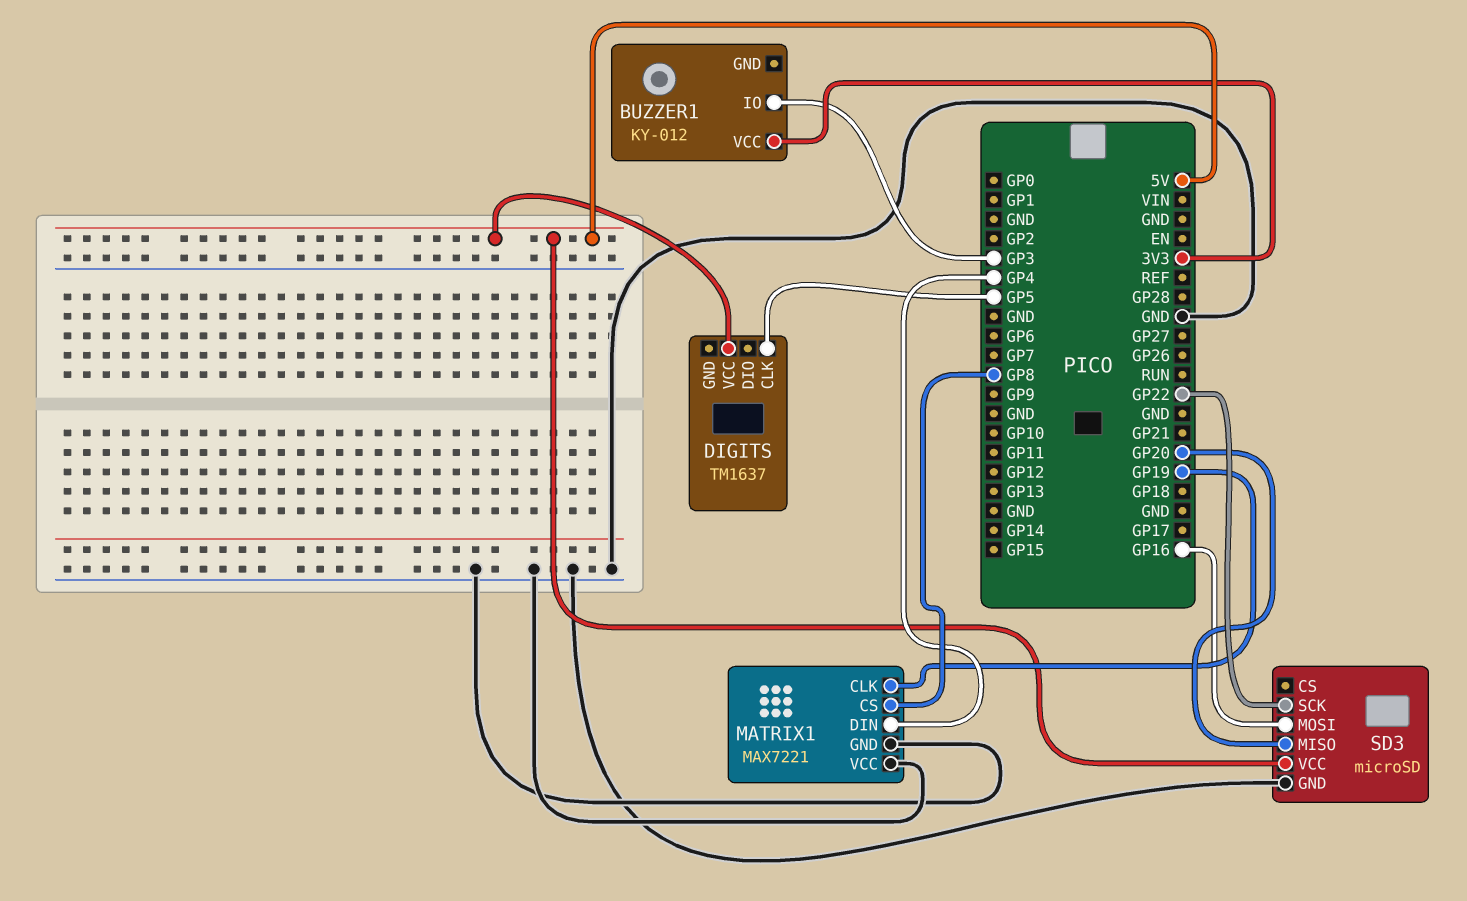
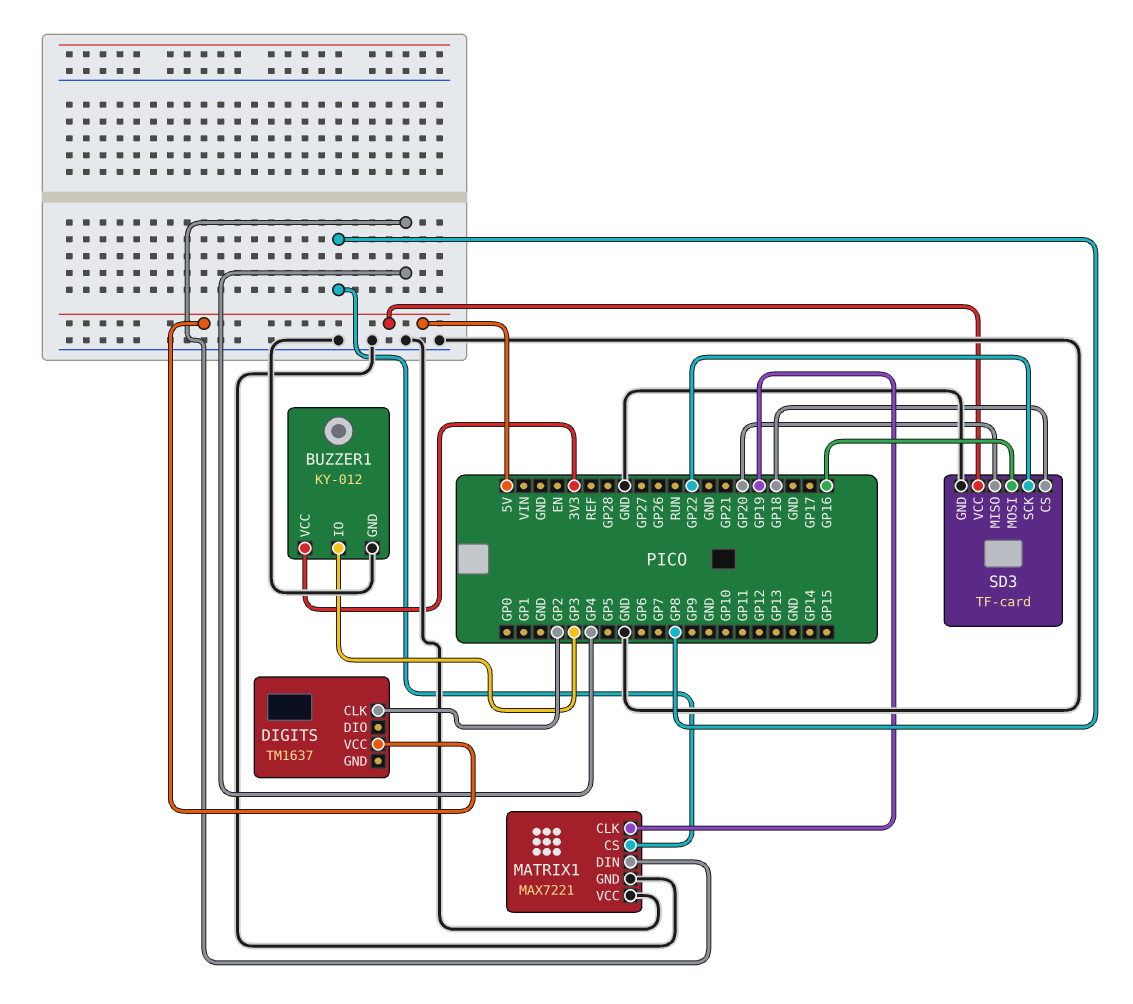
BUZZER1 pin GND: none -> GND
DIGITS pin CLK: GP5 -> GP2
SD3: microSD -> TF-card
SD3 pin CS: none -> GP18

